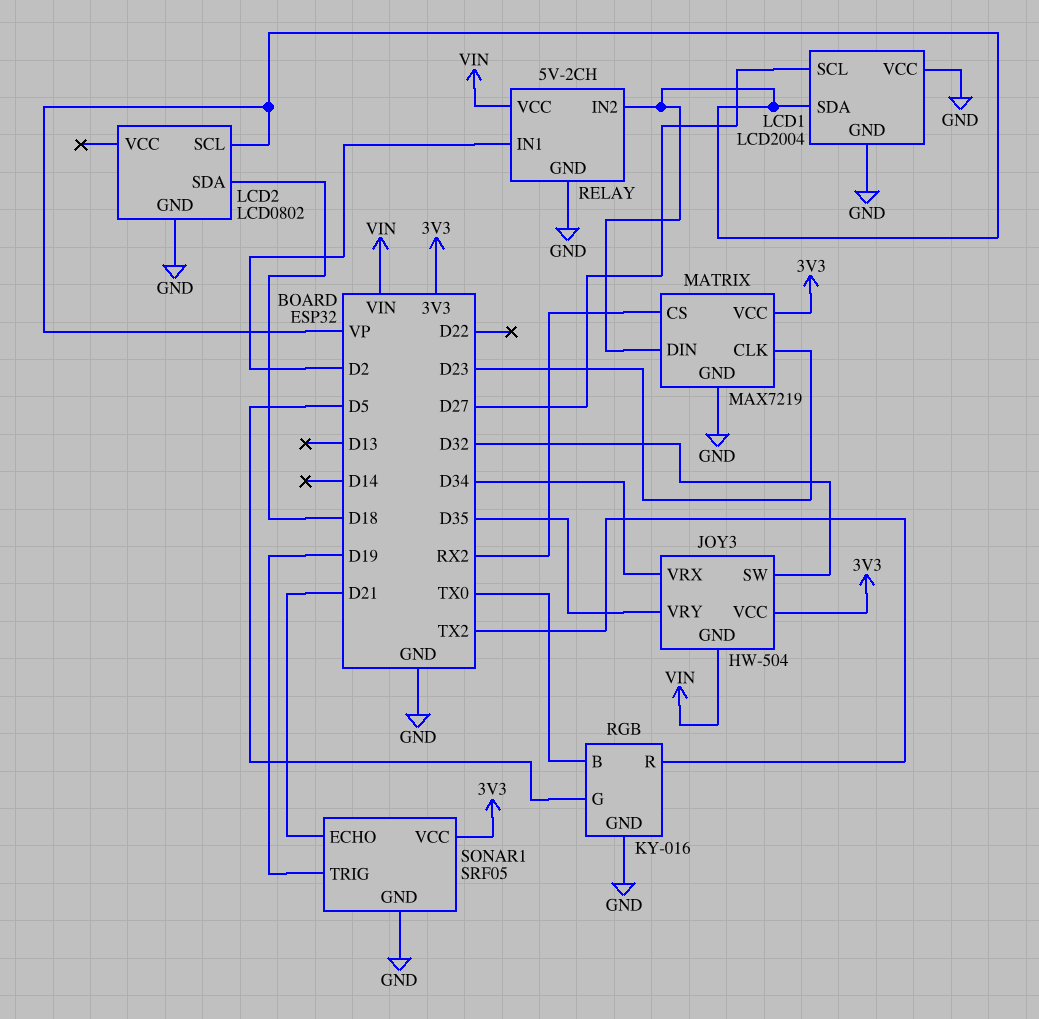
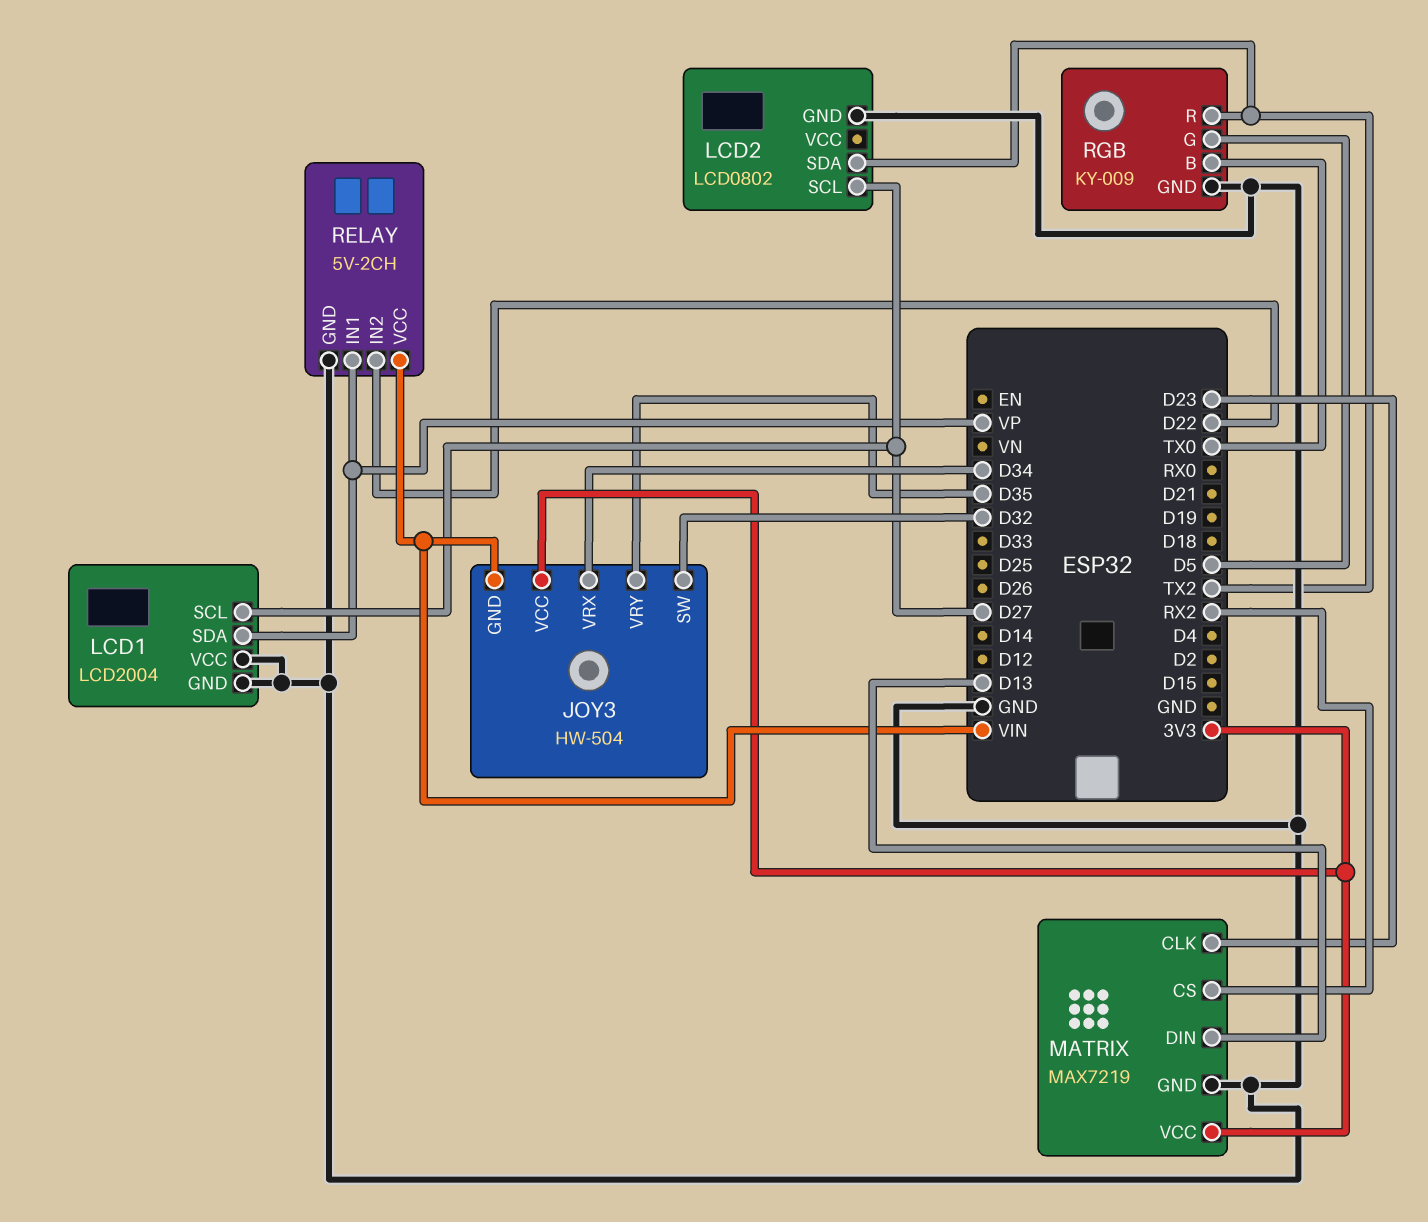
LCD2 pin SCL: VP -> D27
LCD2 pin SDA: D18 -> TX2
MATRIX pin DIN: VP -> D13
RELAY pin IN1: D2 -> VP
RELAY pin IN2: VP -> D22
RGB: KY-016 -> KY-009
SONAR1: SRF05 -> none
SONAR1 pin ECHO: D21 -> none
SONAR1 pin GND: GND -> none
SONAR1 pin TRIG: D19 -> none
SONAR1 pin VCC: 3V3 -> none

